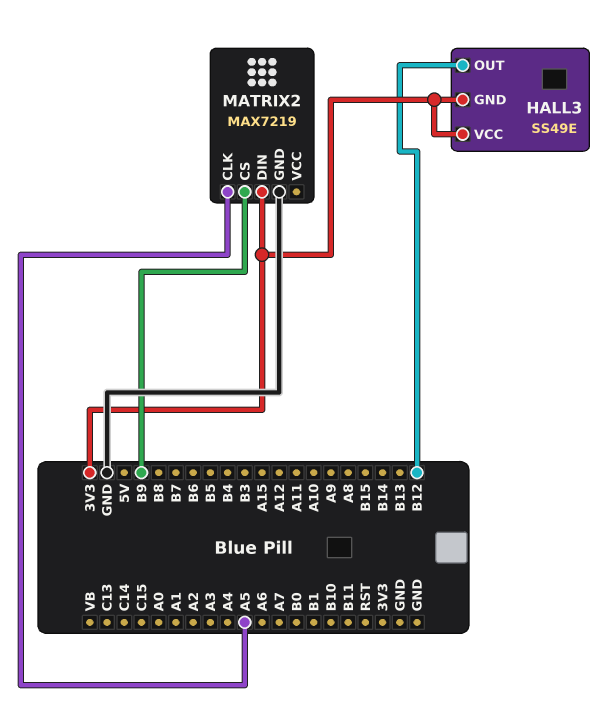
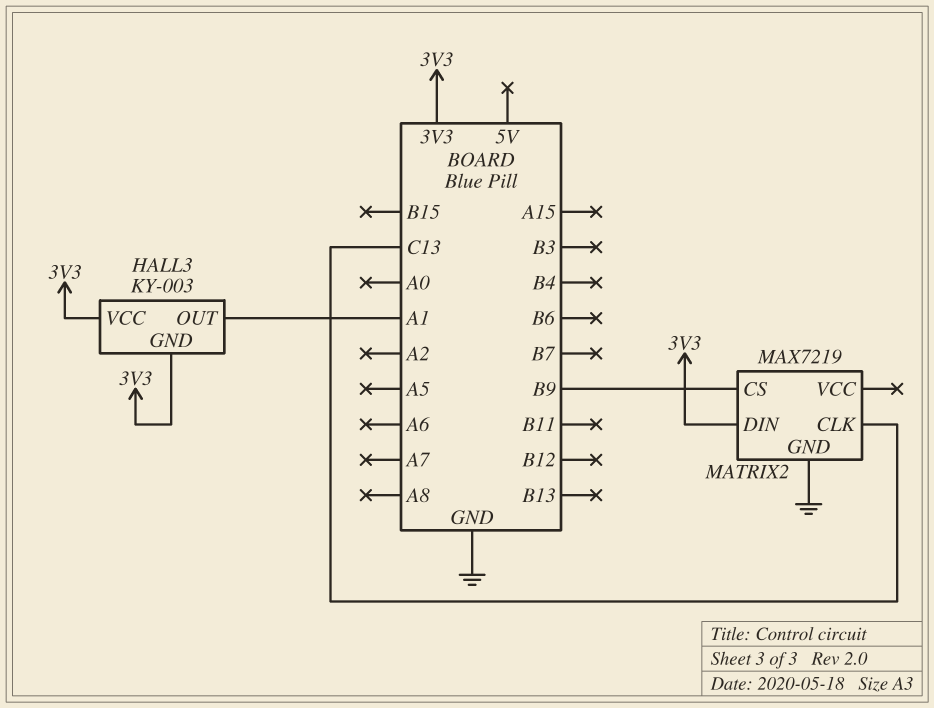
HALL3: SS49E -> KY-003
HALL3 pin OUT: B12 -> A1
MATRIX2 pin CLK: A5 -> C13

